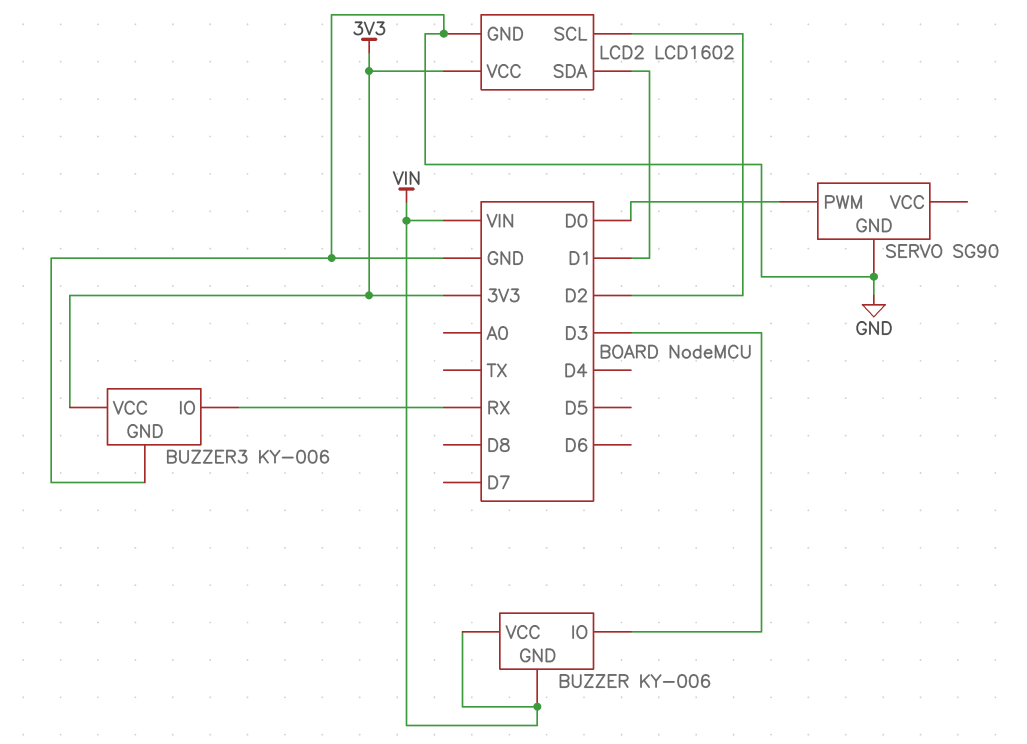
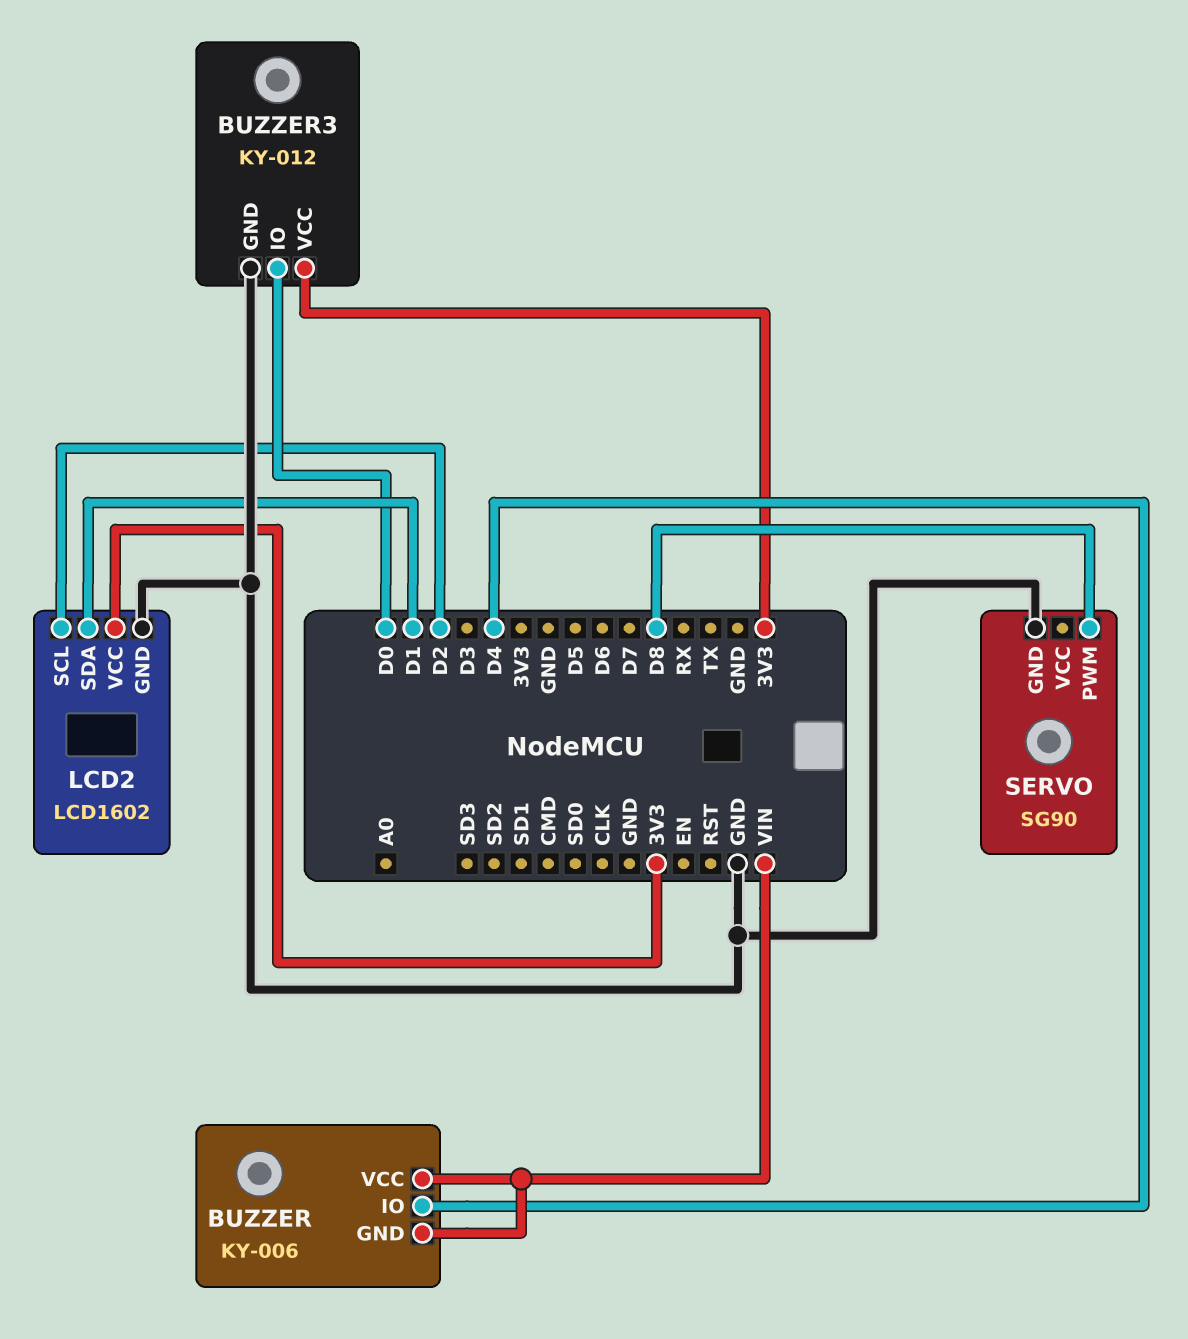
BUZZER pin IO: D3 -> D4
BUZZER3: KY-006 -> KY-012
BUZZER3 pin IO: RX -> D0
SERVO pin PWM: D0 -> D8

